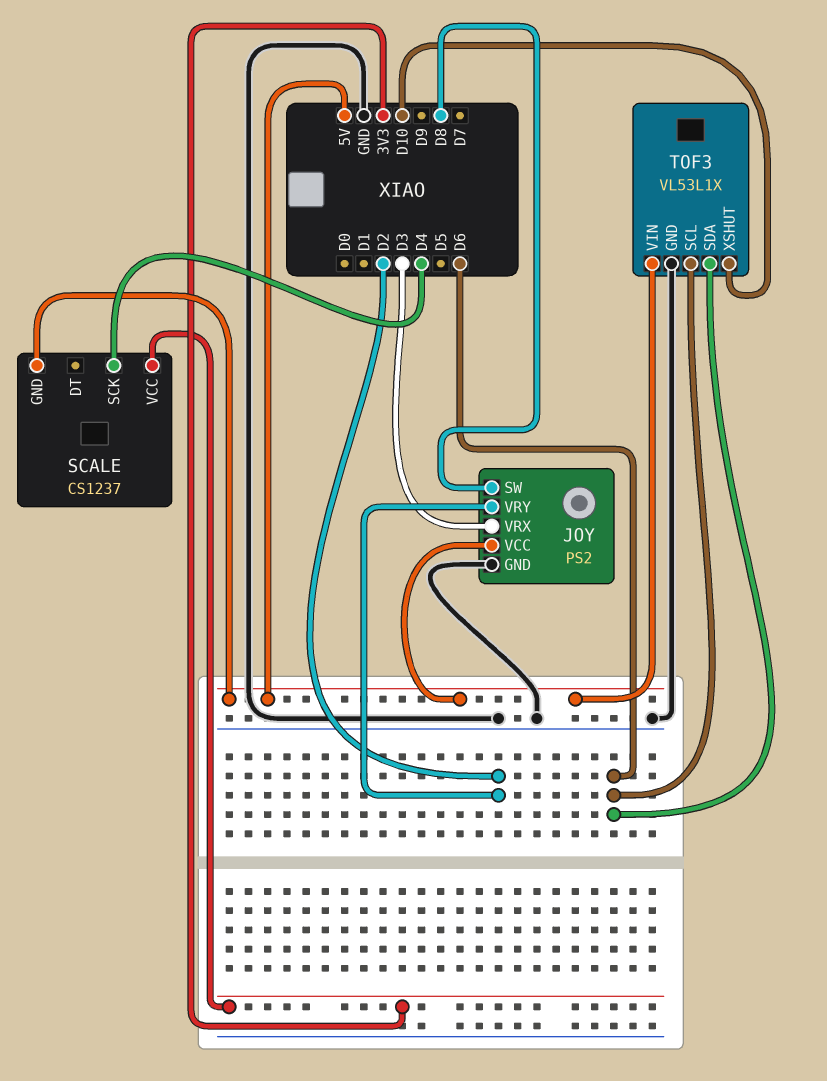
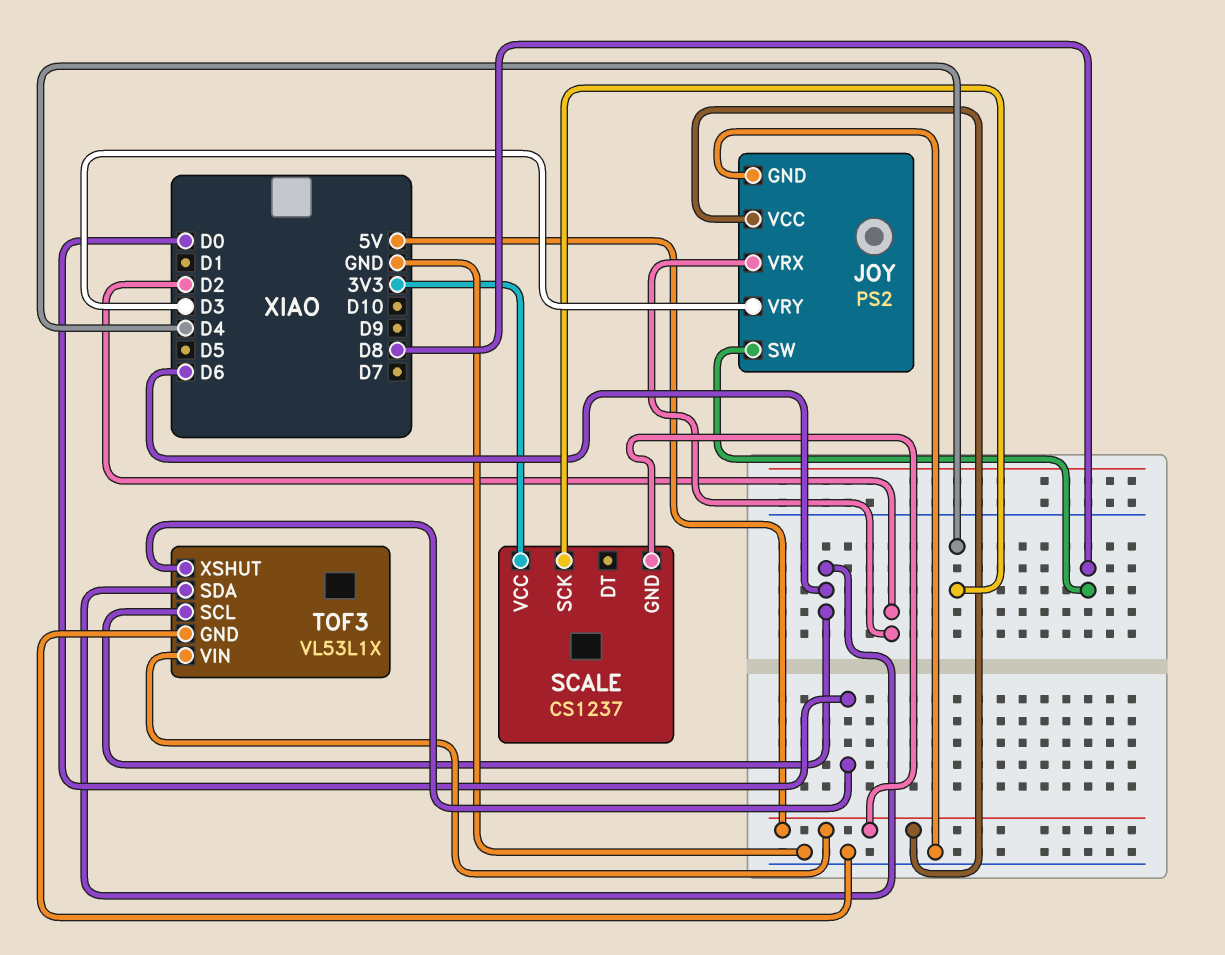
JOY pin VRX: D3 -> D2
JOY pin VRY: D2 -> D3
TOF3 pin XSHUT: D10 -> D0

